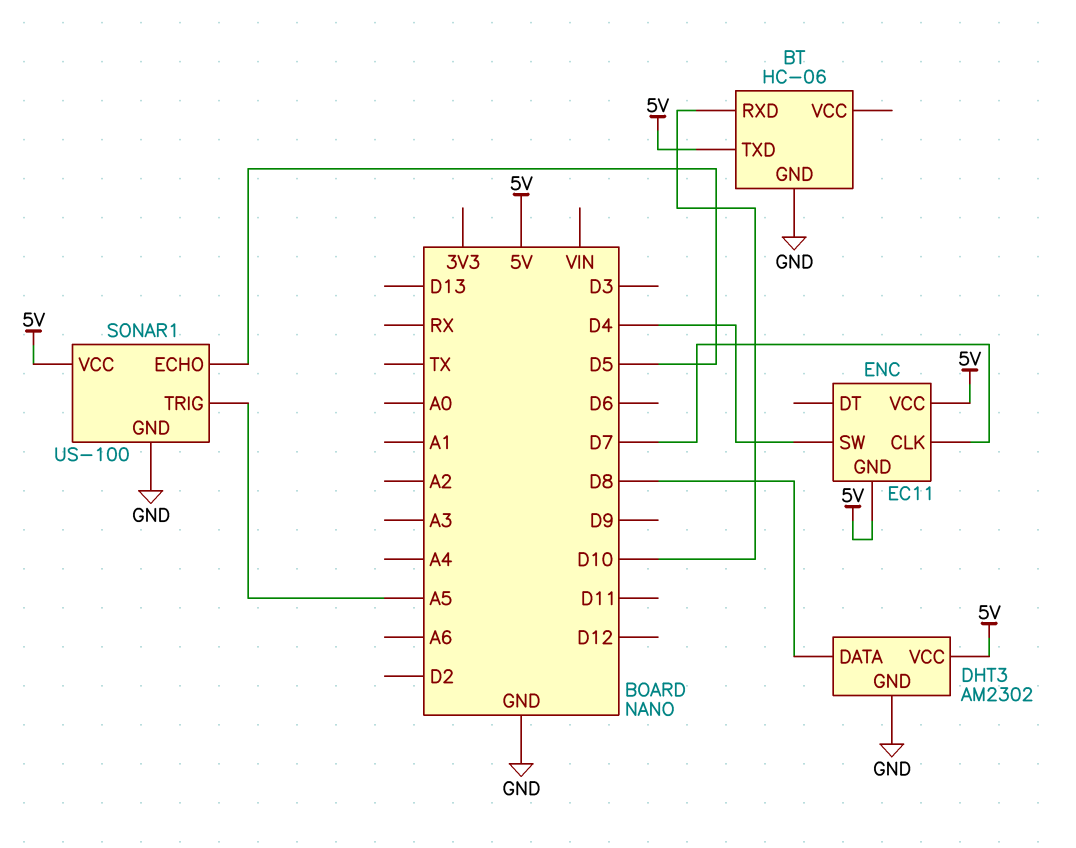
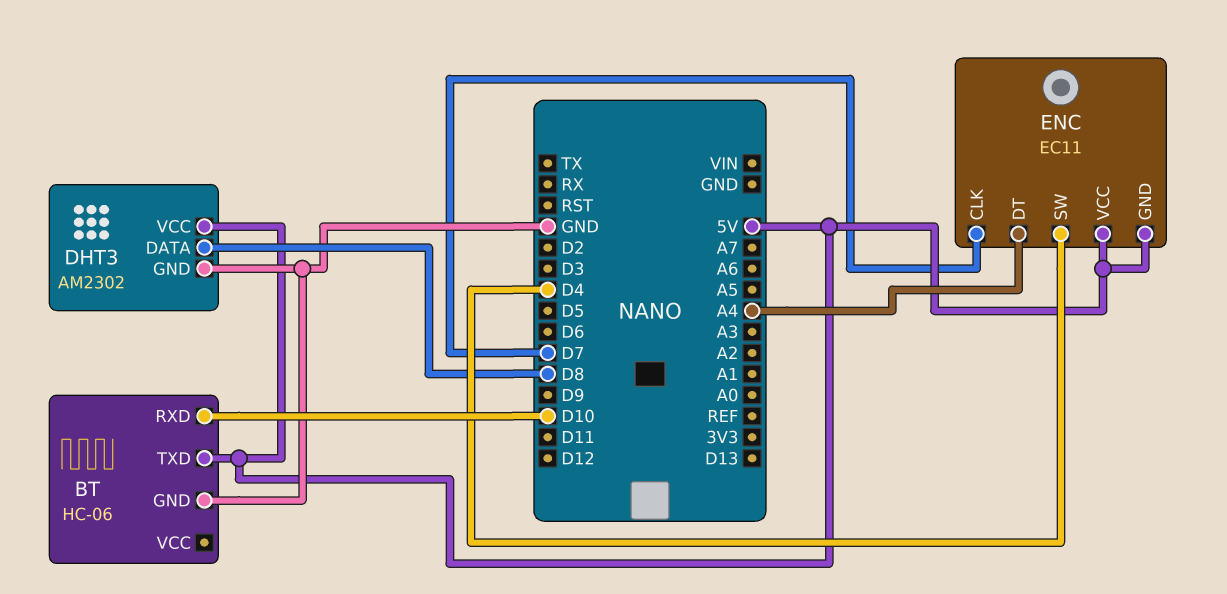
ENC pin DT: none -> A4
SONAR1: US-100 -> none
SONAR1 pin ECHO: D5 -> none
SONAR1 pin GND: GND -> none
SONAR1 pin TRIG: A5 -> none
SONAR1 pin VCC: 5V -> none

